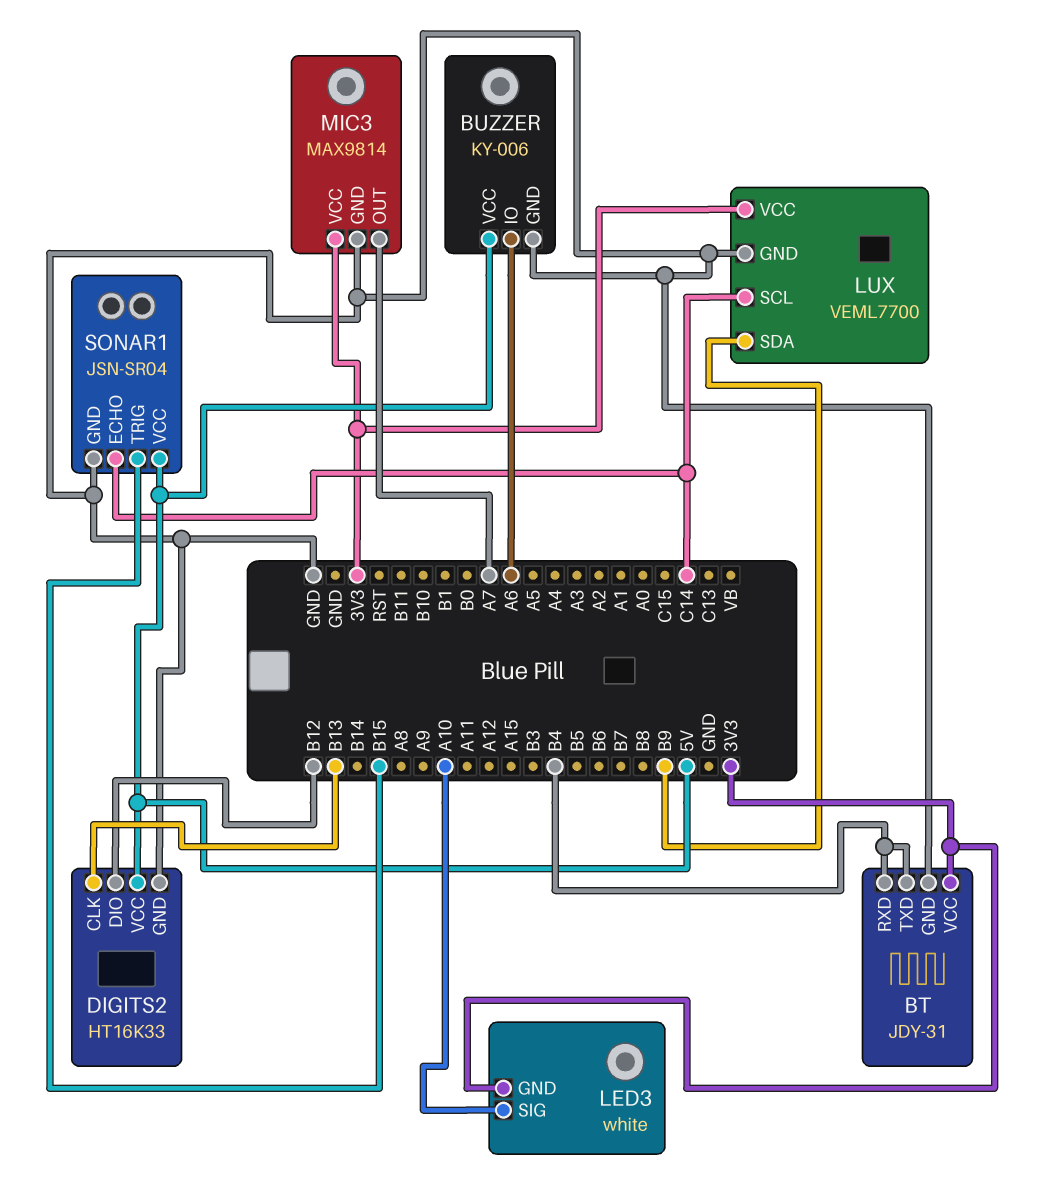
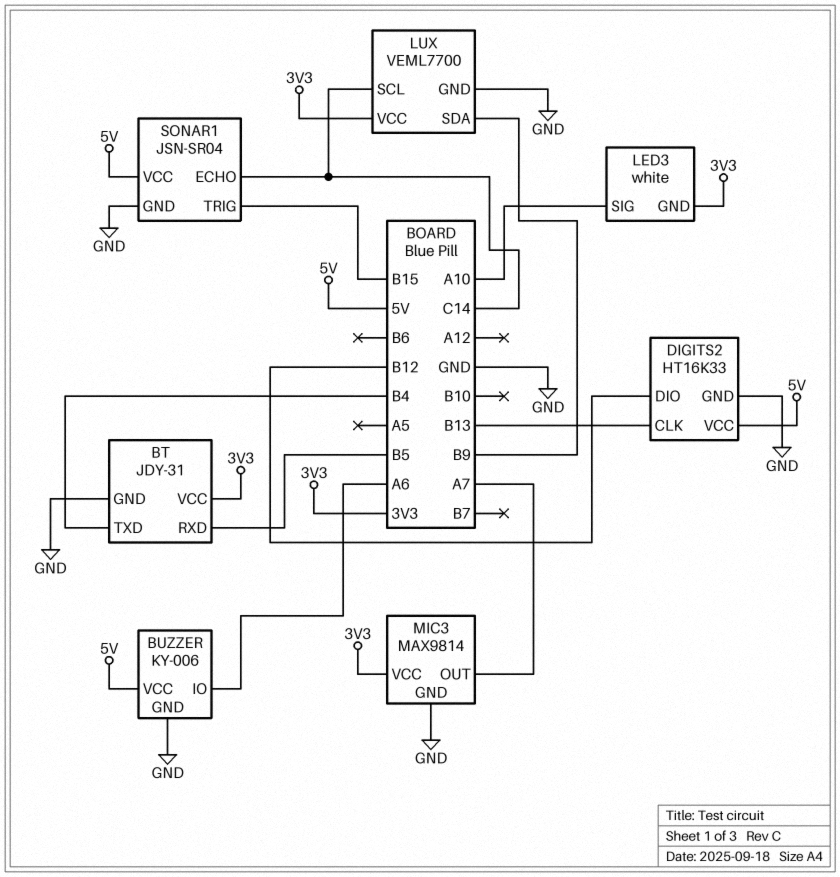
BT pin RXD: B4 -> B5

